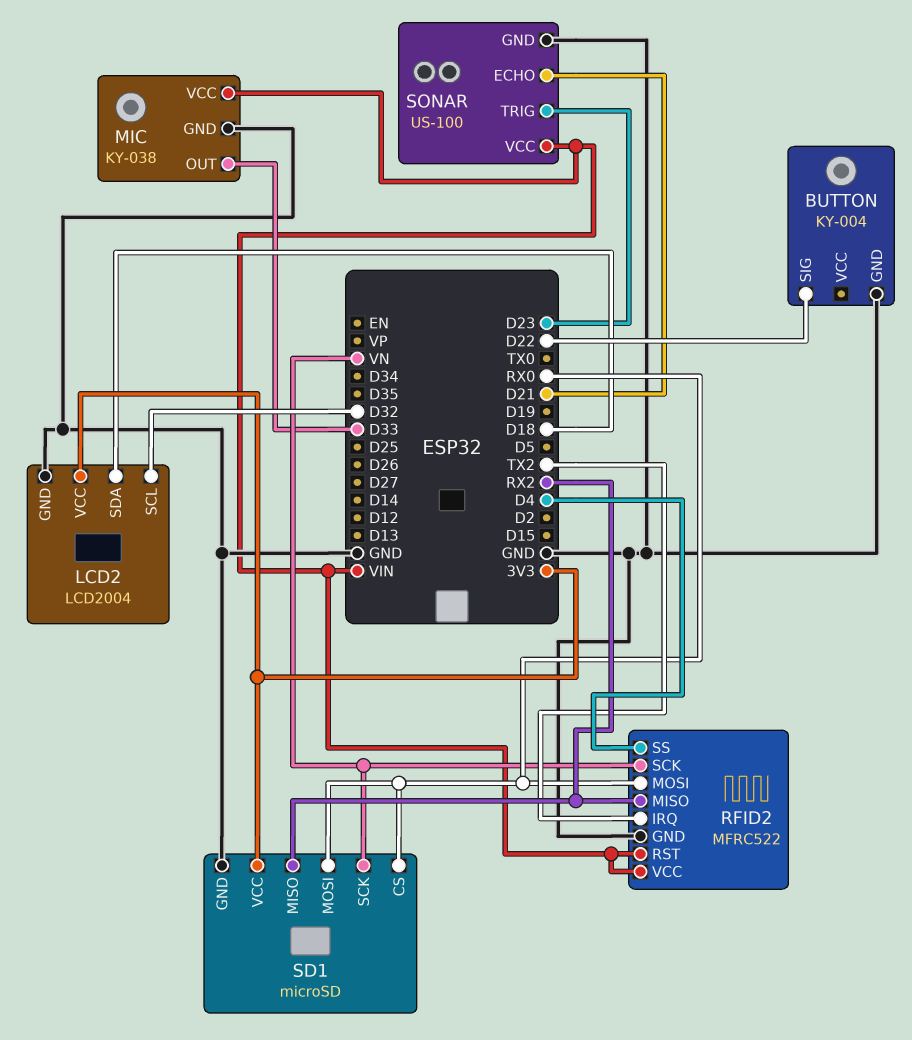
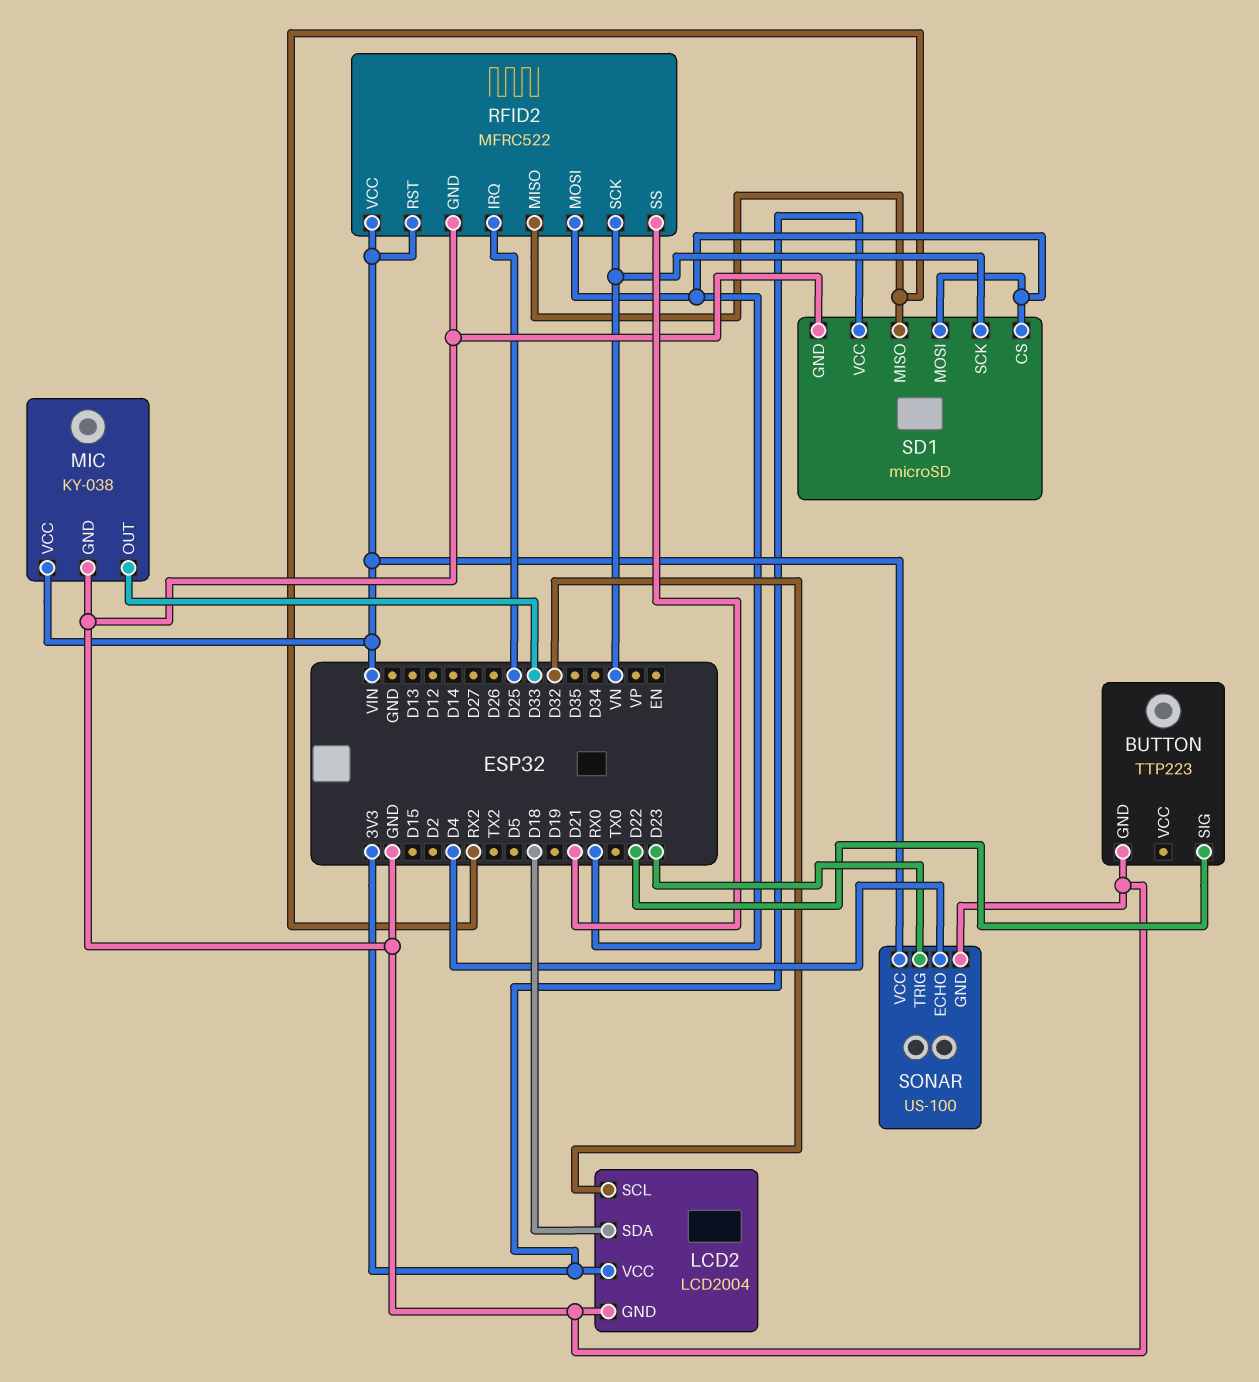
BUTTON: KY-004 -> TTP223
RFID2 pin IRQ: TX2 -> D25
RFID2 pin SS: D4 -> D21
SONAR pin ECHO: D21 -> D4

